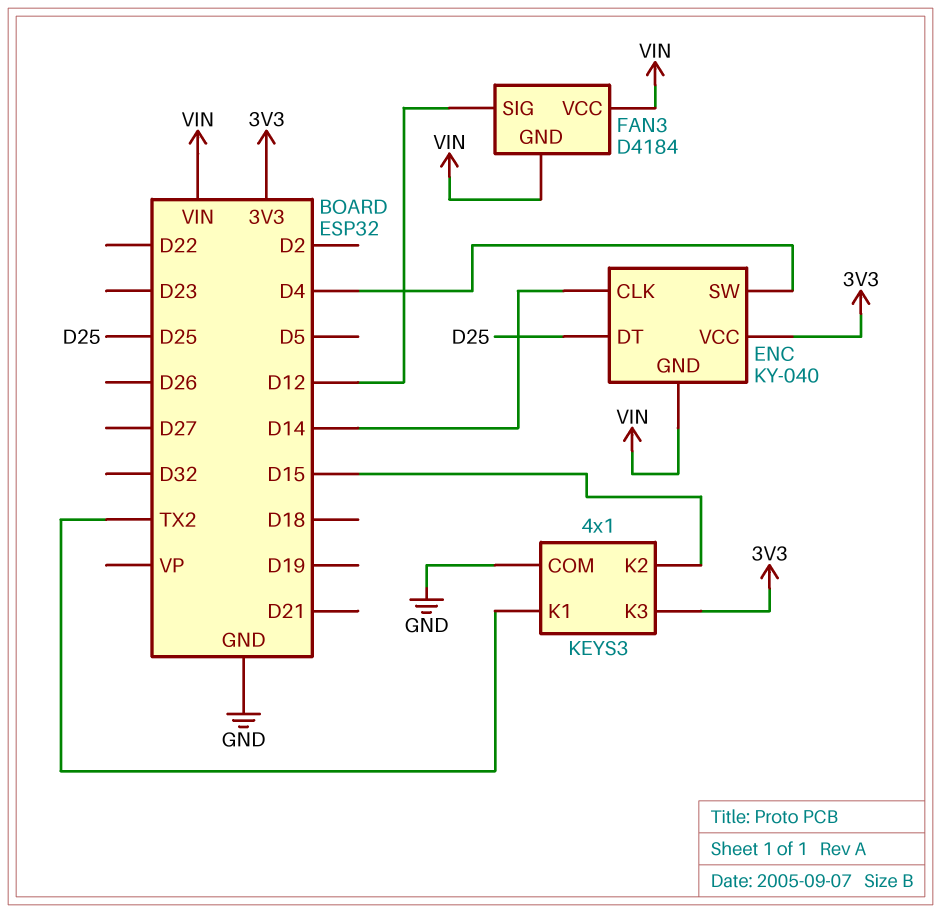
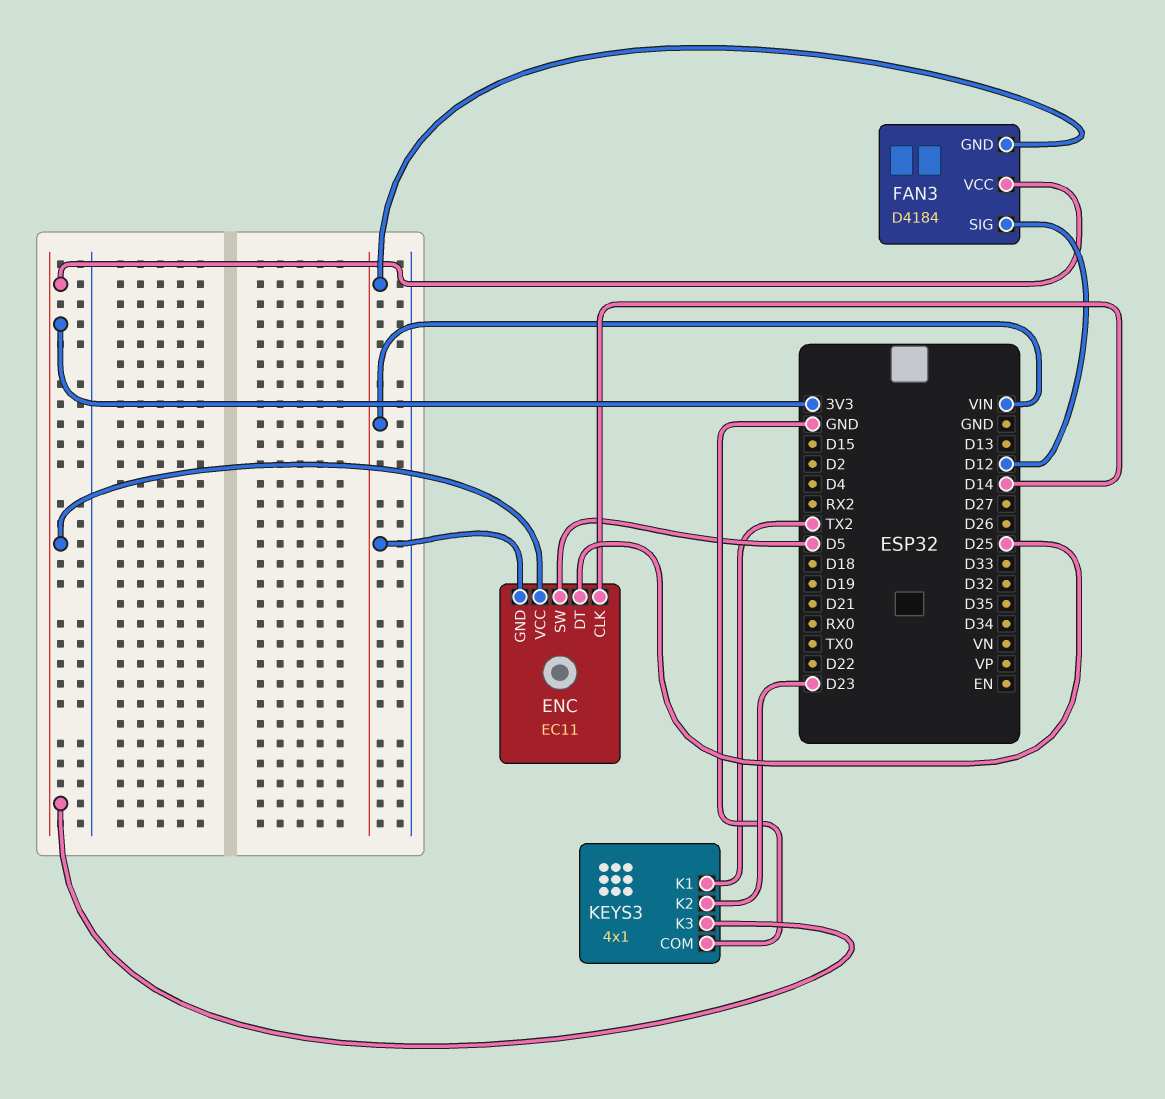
ENC: KY-040 -> EC11
ENC pin SW: D4 -> D5
FAN3 pin VCC: VIN -> 3V3
KEYS3 pin K2: D15 -> D23

